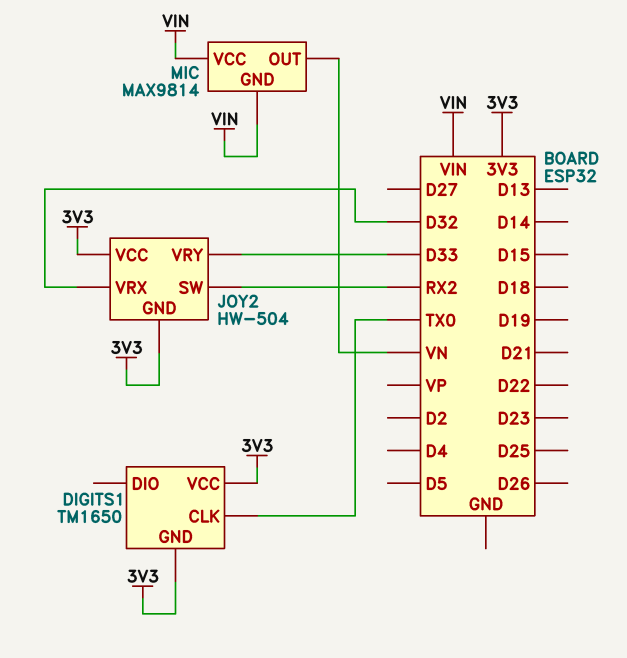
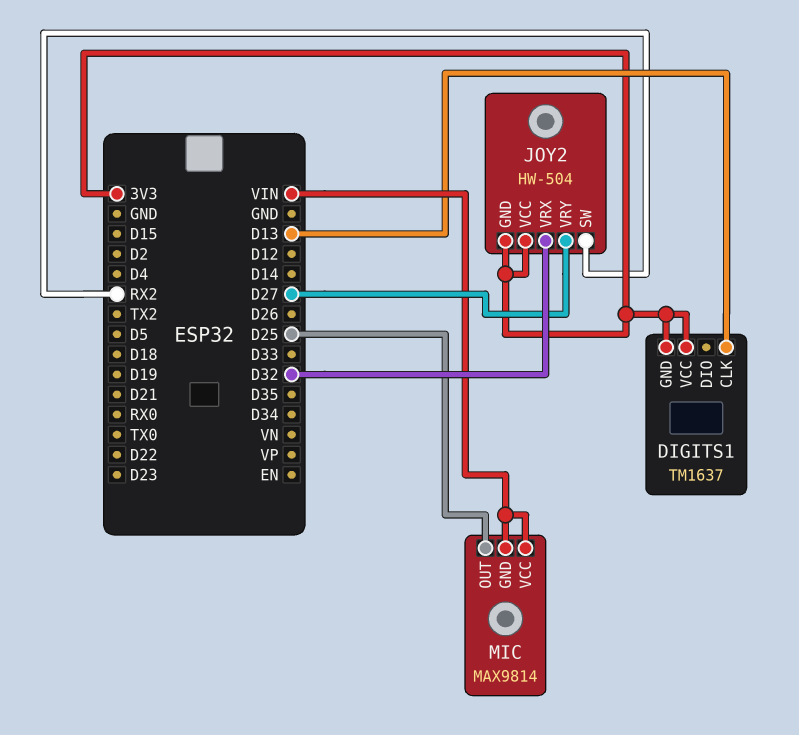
DIGITS1: TM1650 -> TM1637
DIGITS1 pin CLK: TX0 -> D13
JOY2 pin VRY: D33 -> D27
MIC pin OUT: VN -> D25

